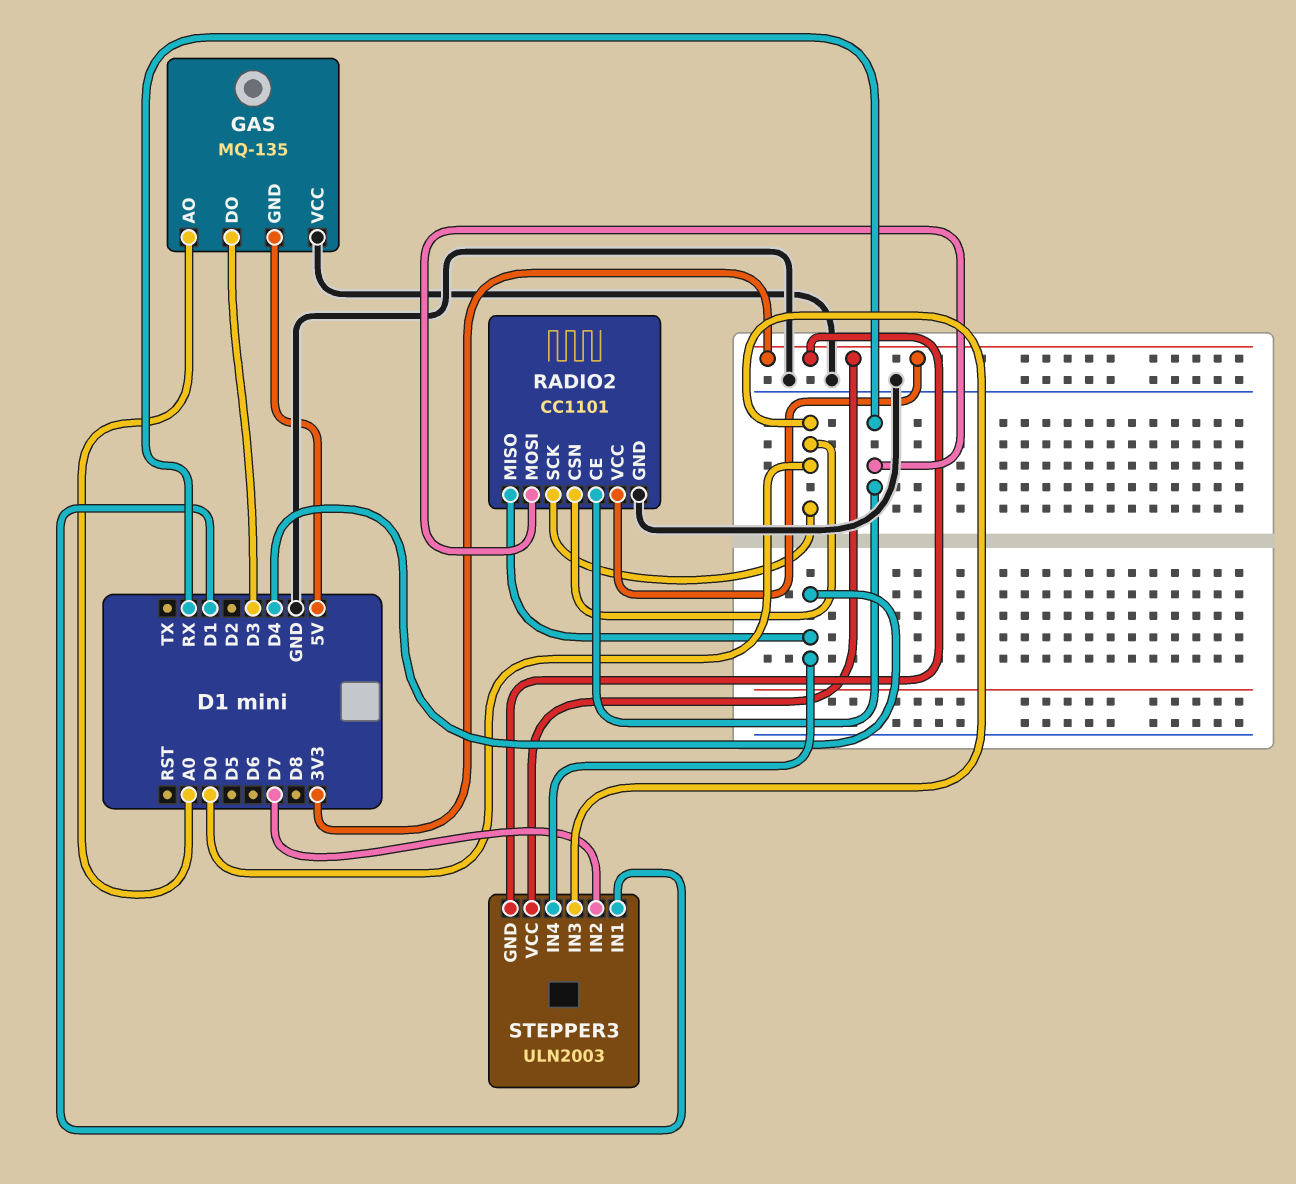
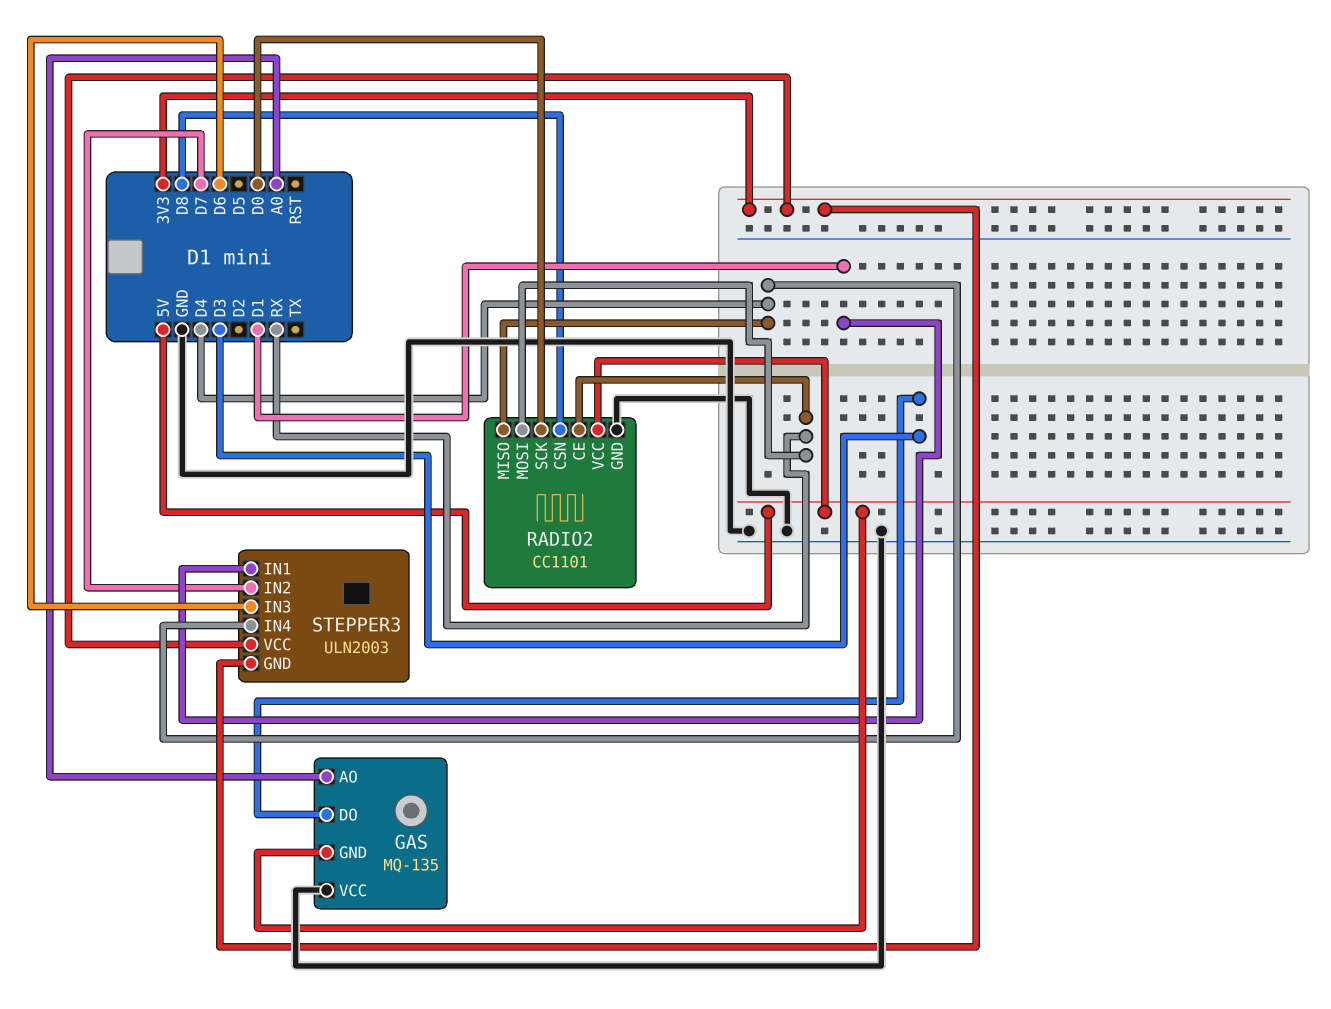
RADIO2 pin CSN: D0 -> D8
RADIO2 pin VCC: 3V3 -> 5V
STEPPER3 pin IN3: D0 -> D6

